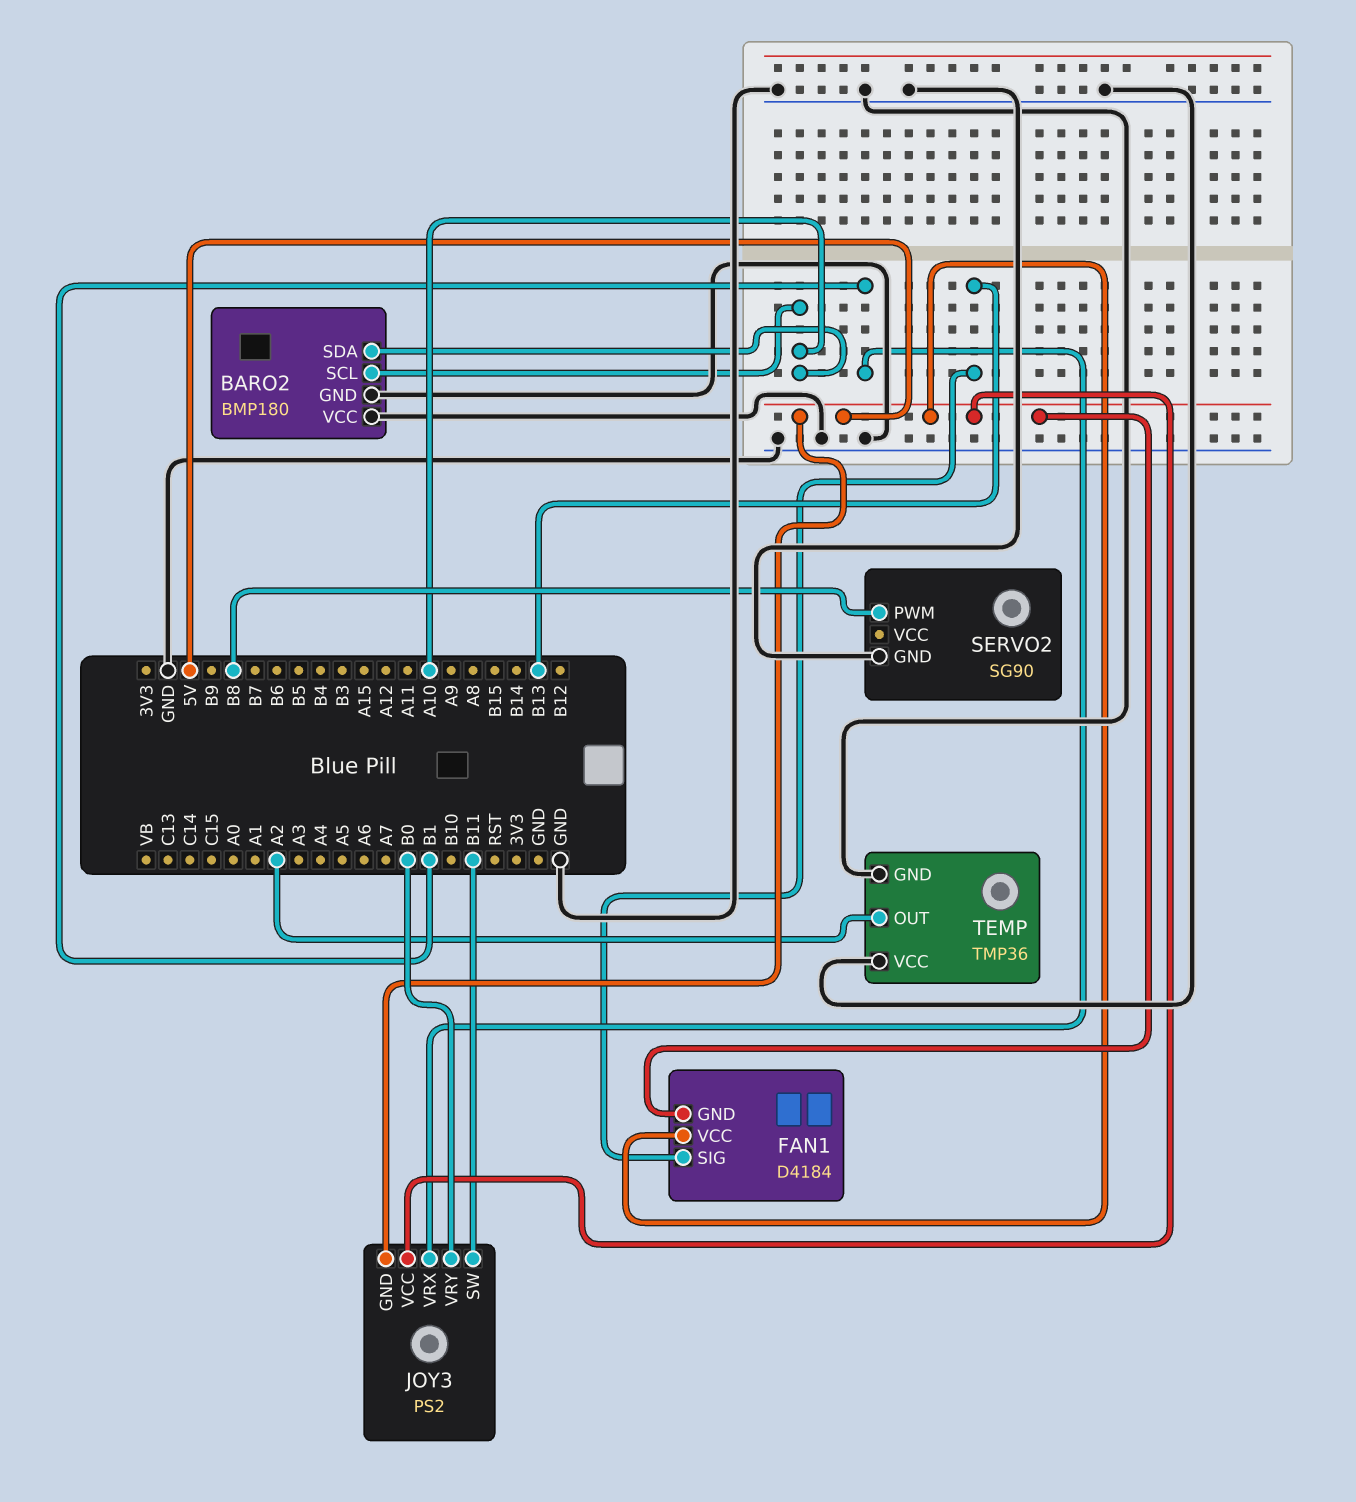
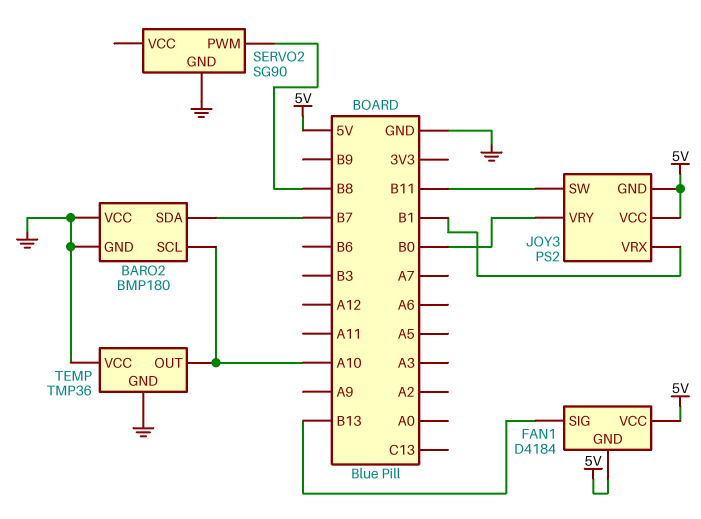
BARO2 pin SDA: A10 -> B7
TEMP pin OUT: A2 -> A10

